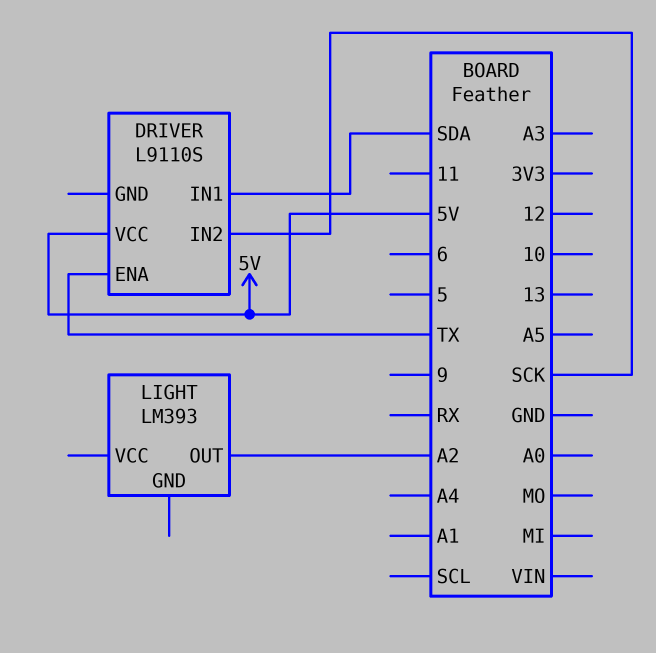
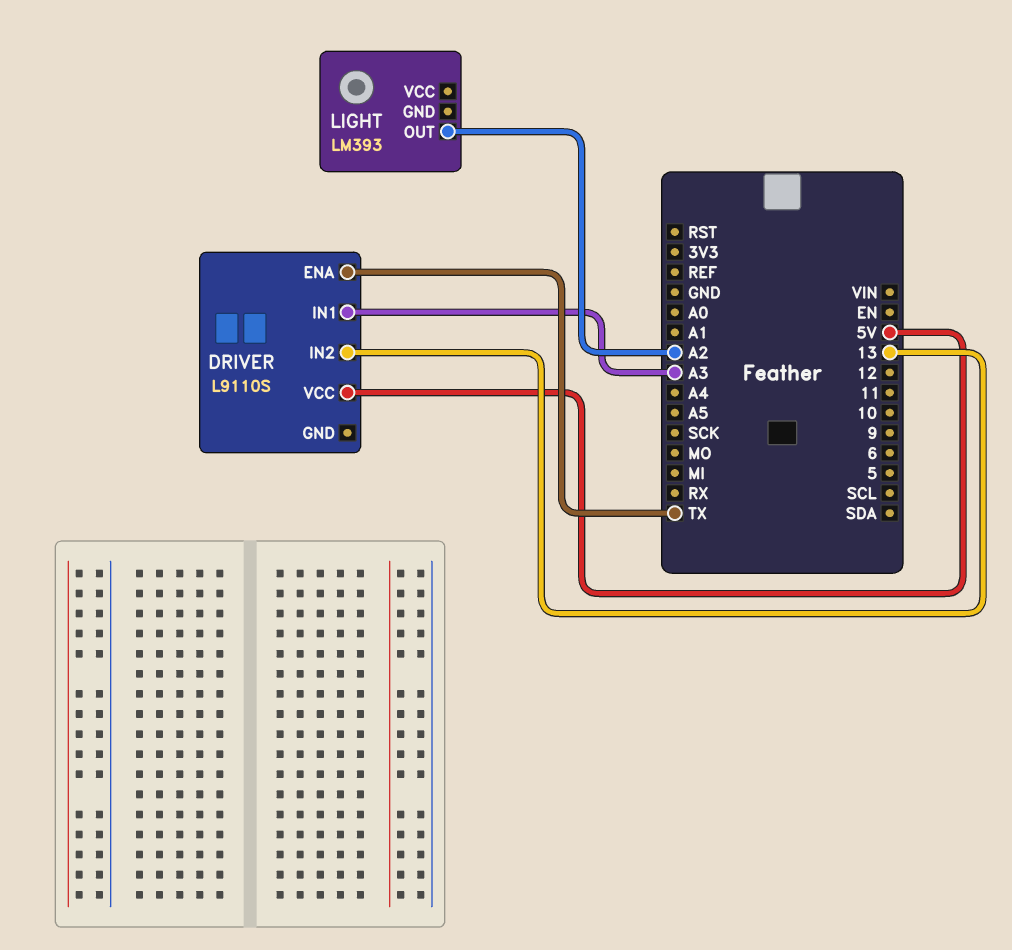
DRIVER pin IN1: SDA -> A3
DRIVER pin IN2: SCK -> 13

